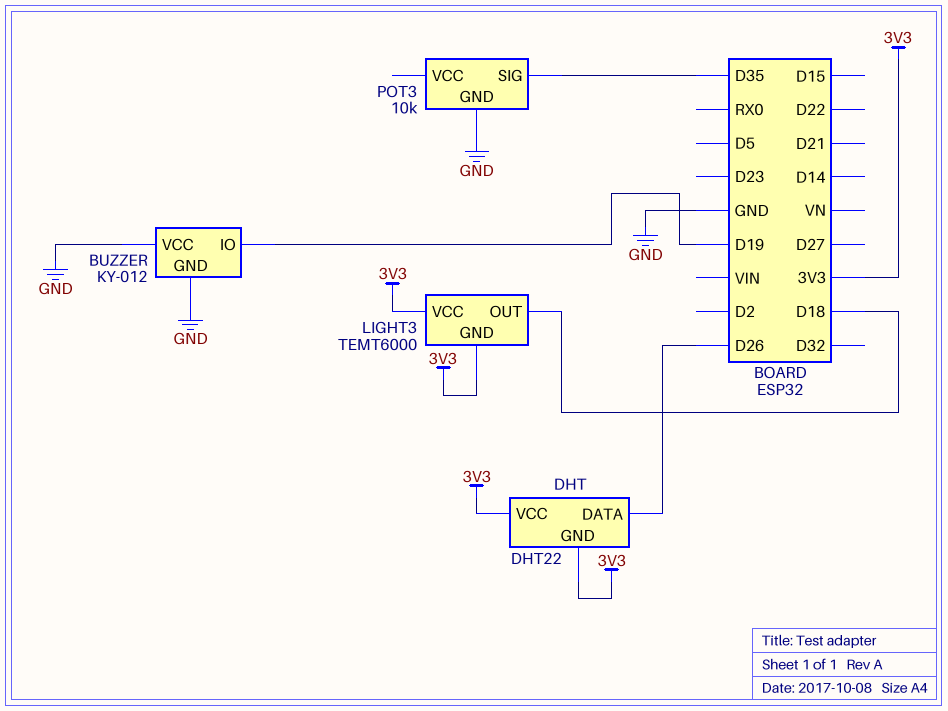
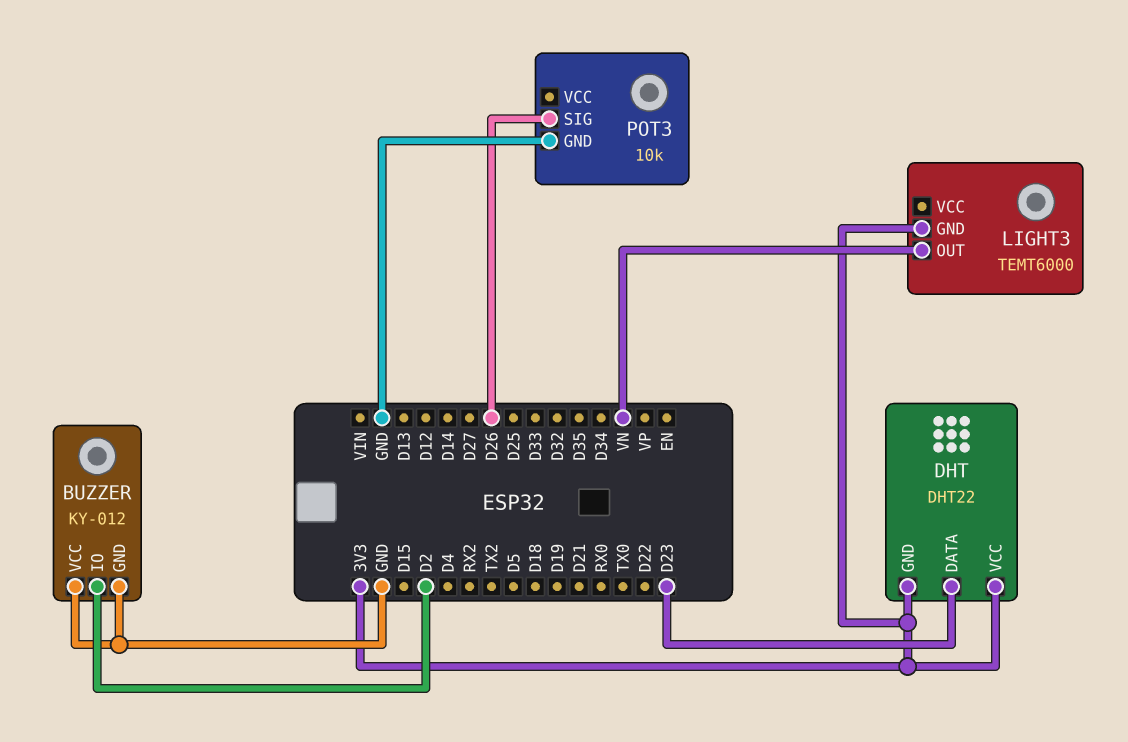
BUZZER pin IO: D19 -> D2
DHT pin DATA: D26 -> D23
LIGHT3 pin OUT: D18 -> VN
LIGHT3 pin VCC: 3V3 -> none
POT3 pin SIG: D35 -> D26

